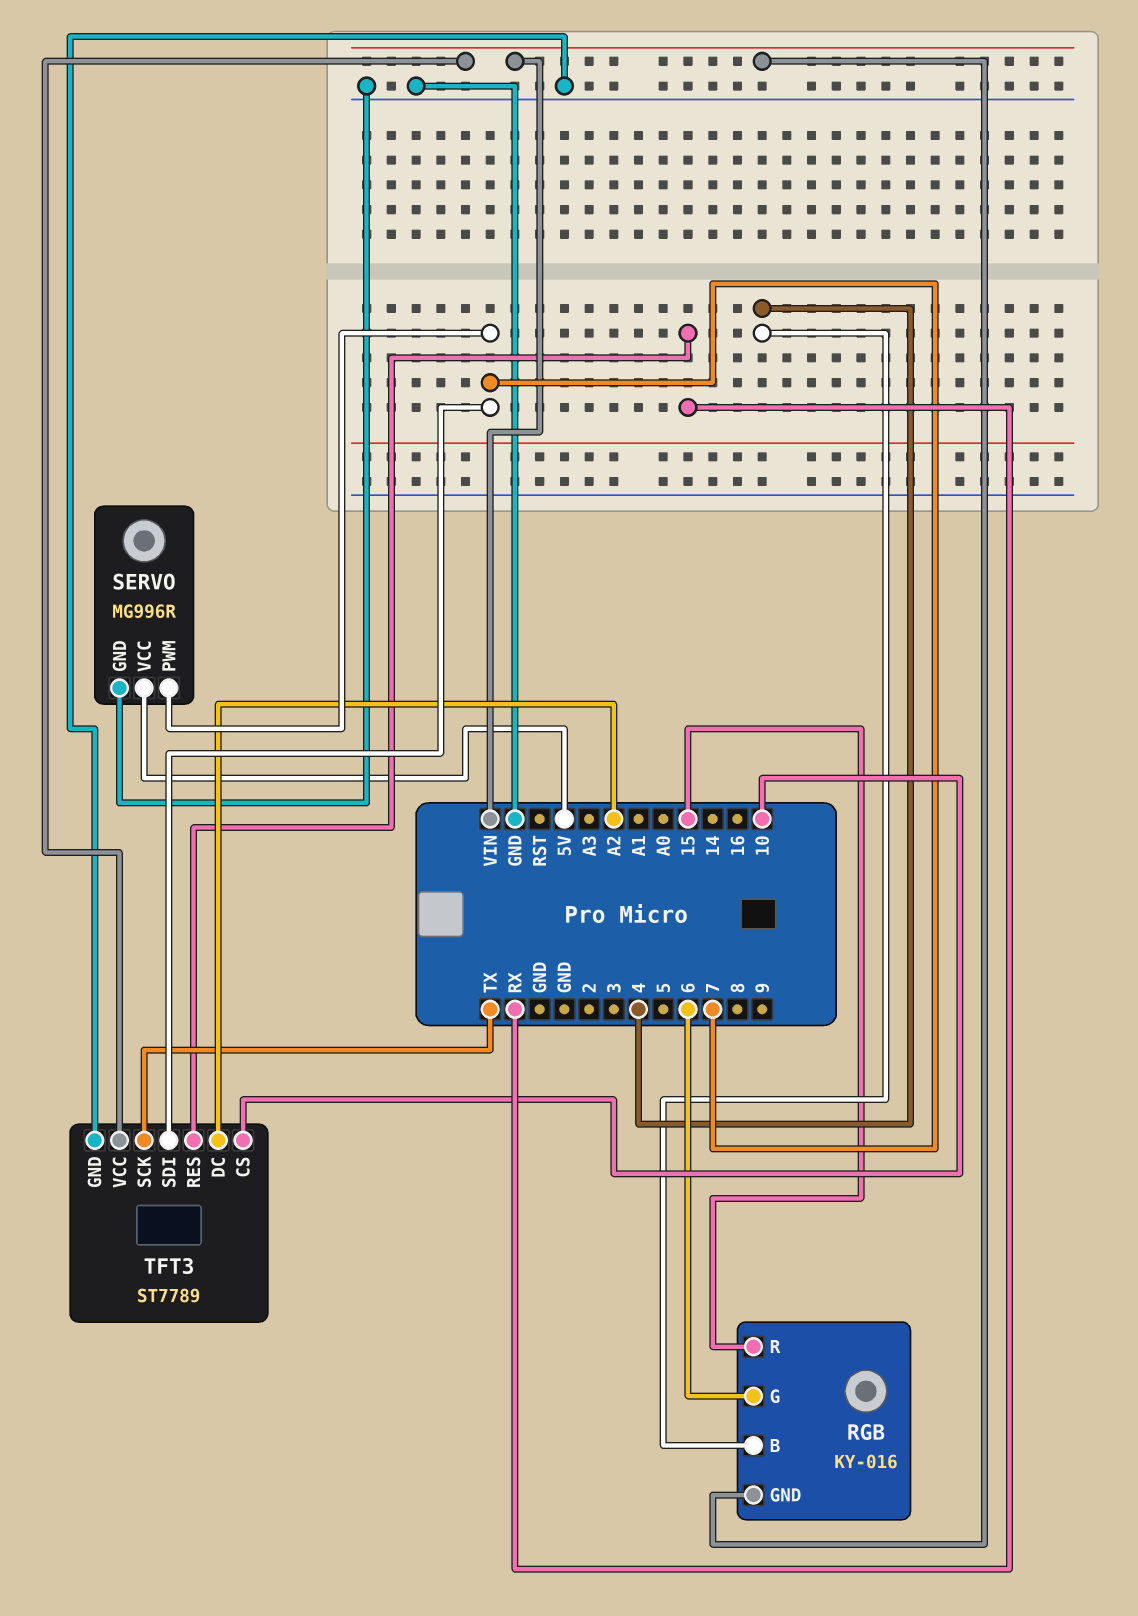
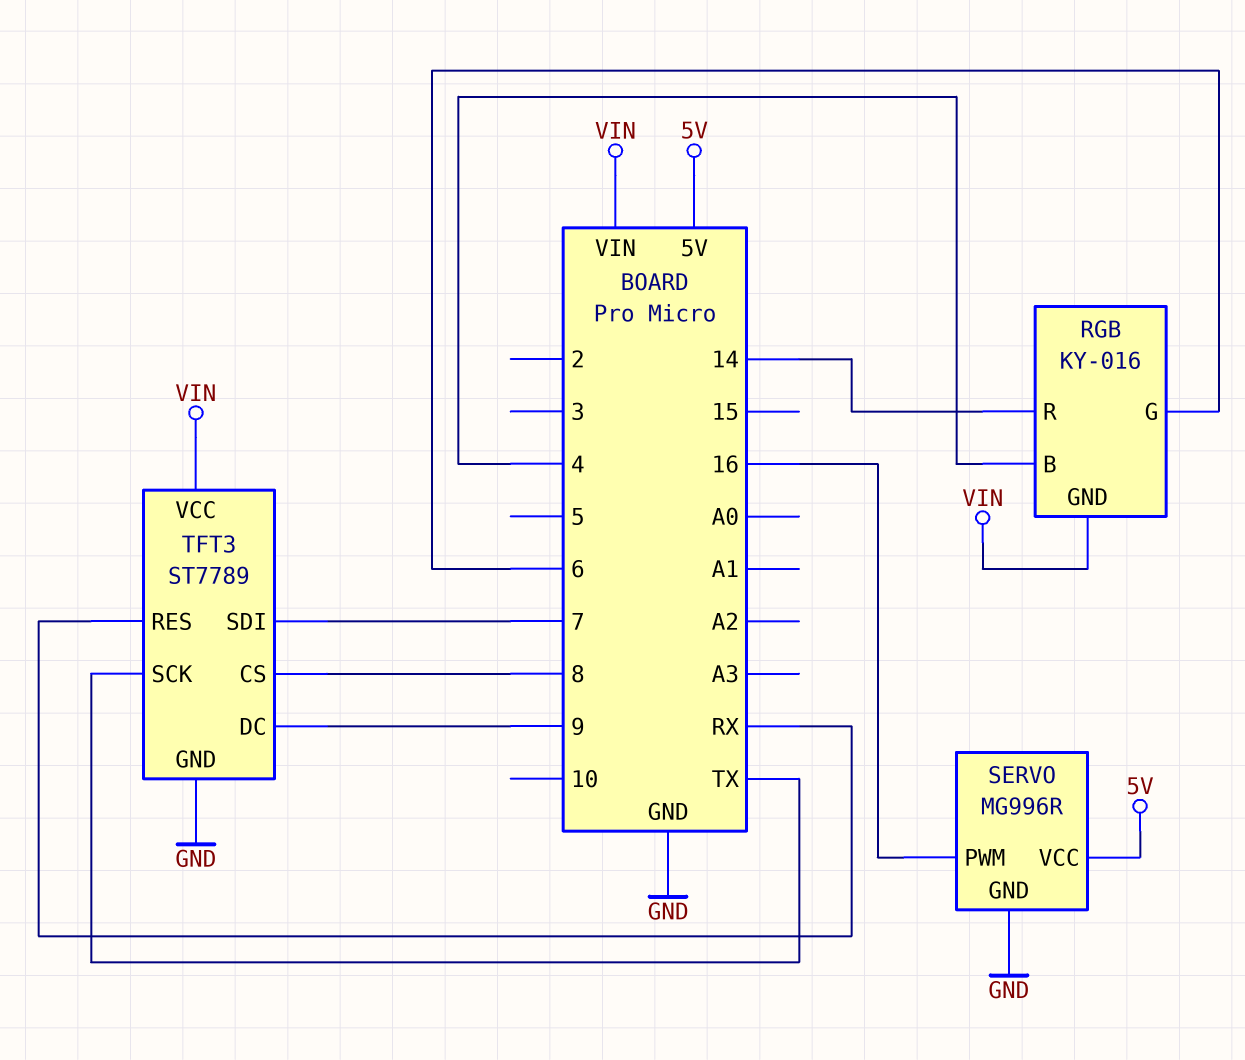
RGB pin R: 15 -> 14
SERVO pin PWM: 7 -> 16
TFT3 pin CS: 10 -> 8
TFT3 pin DC: A2 -> 9

